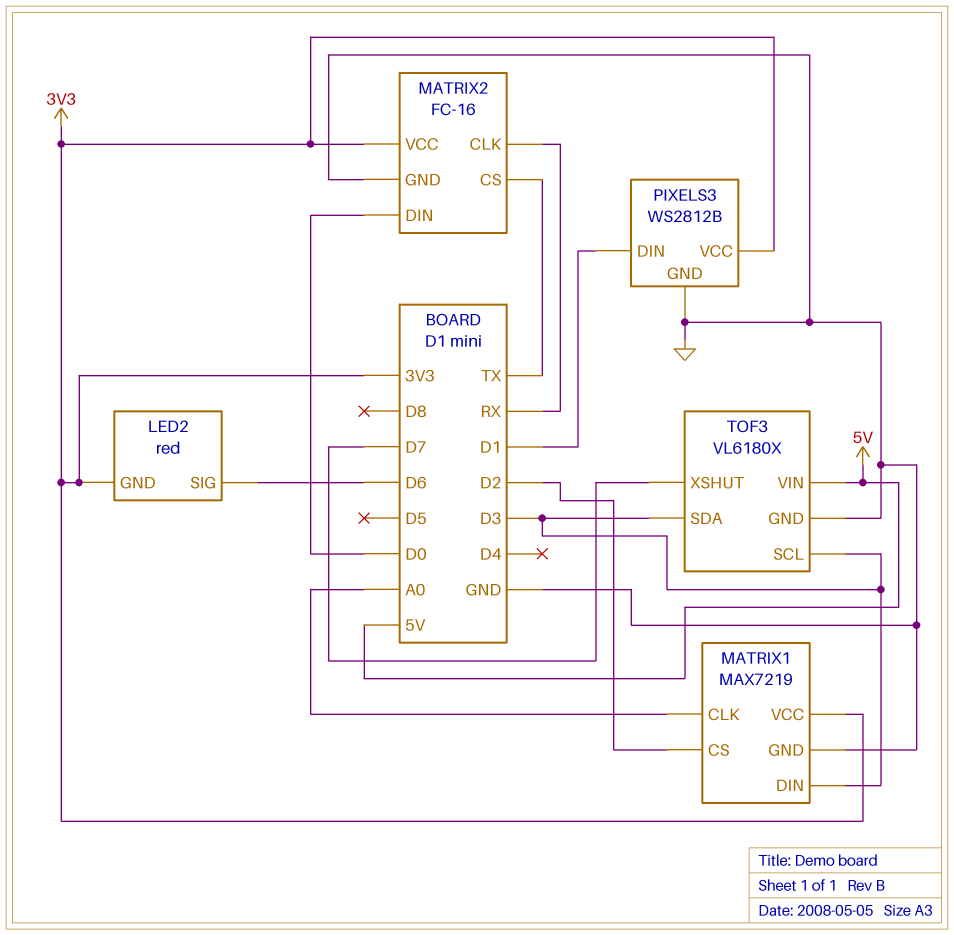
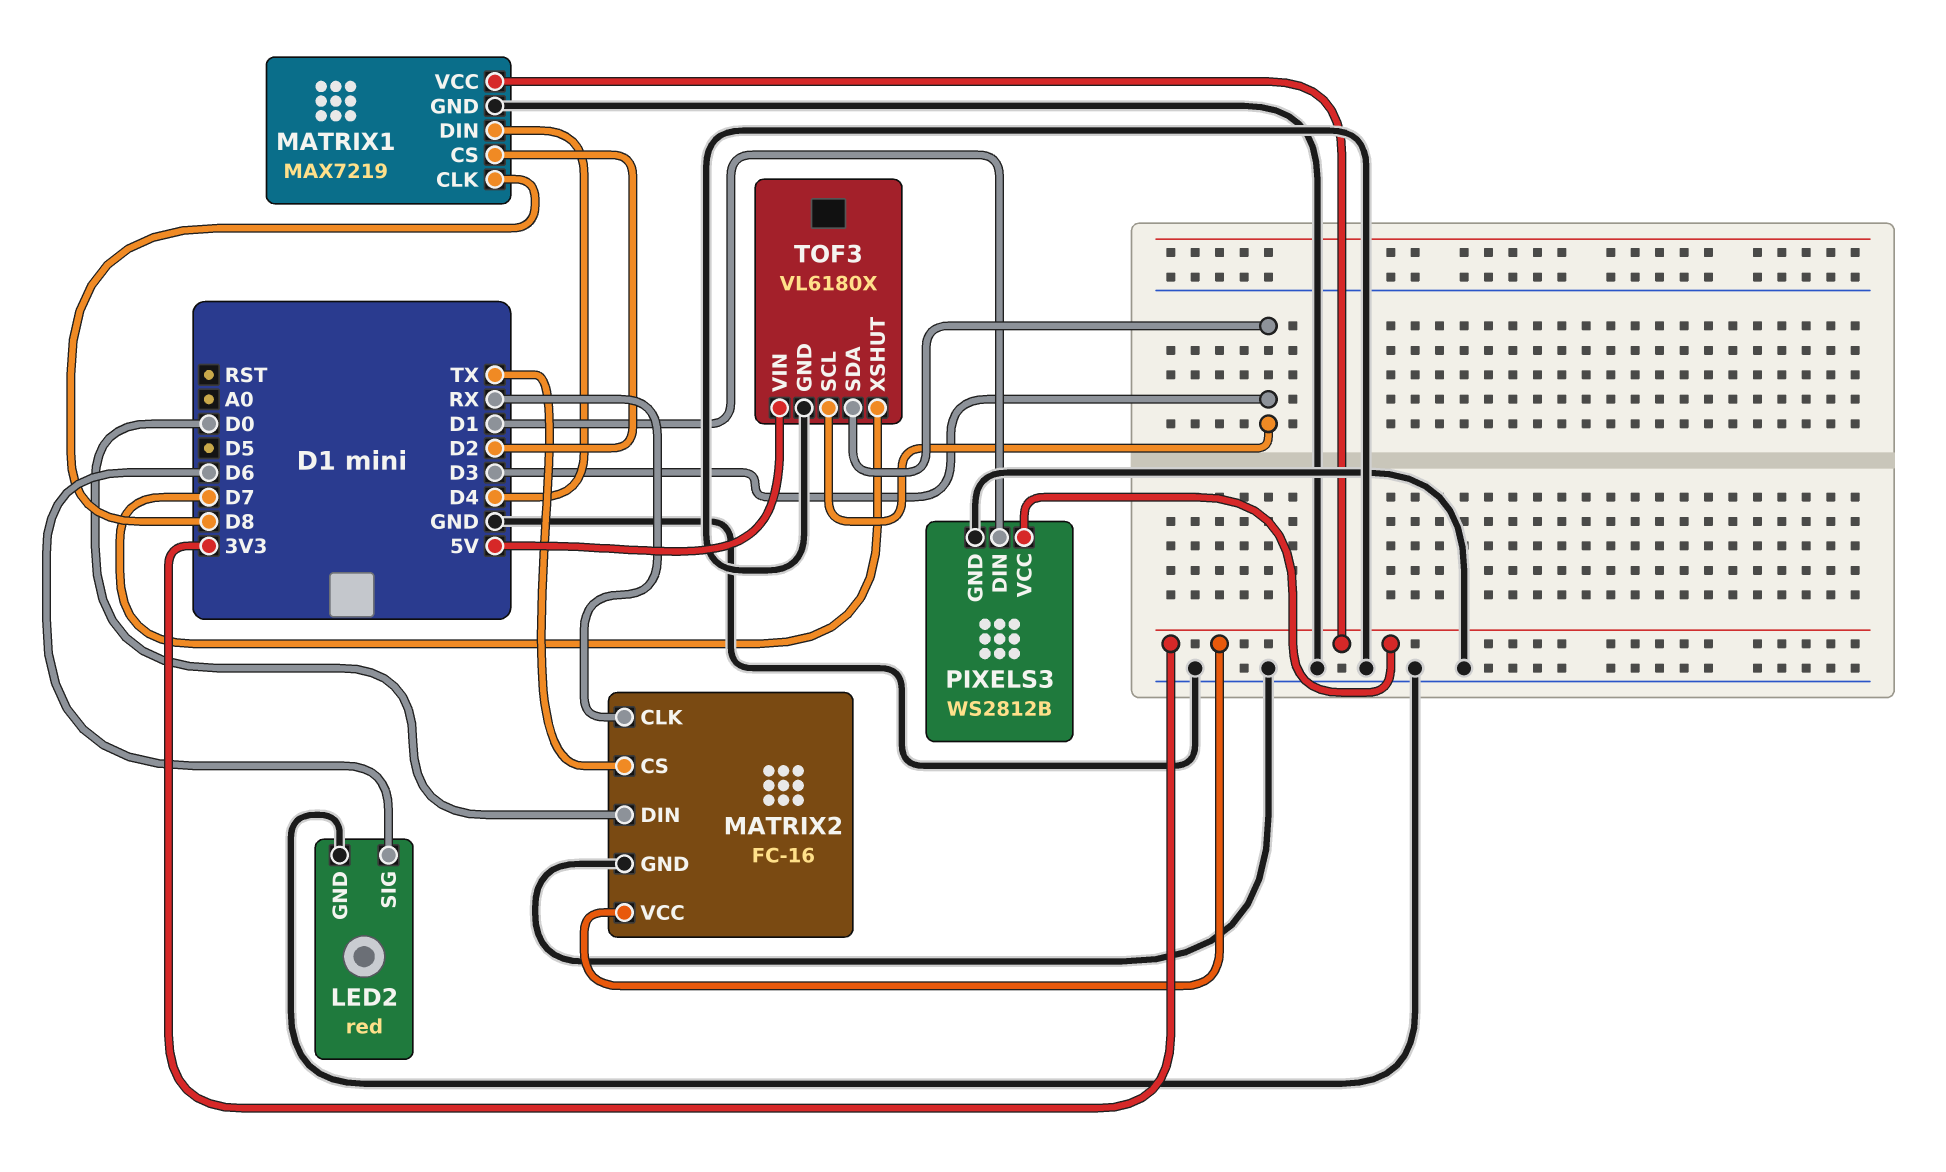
LED2 pin GND: 3V3 -> GND
MATRIX1 pin CLK: A0 -> D8
MATRIX1 pin DIN: D3 -> D4

